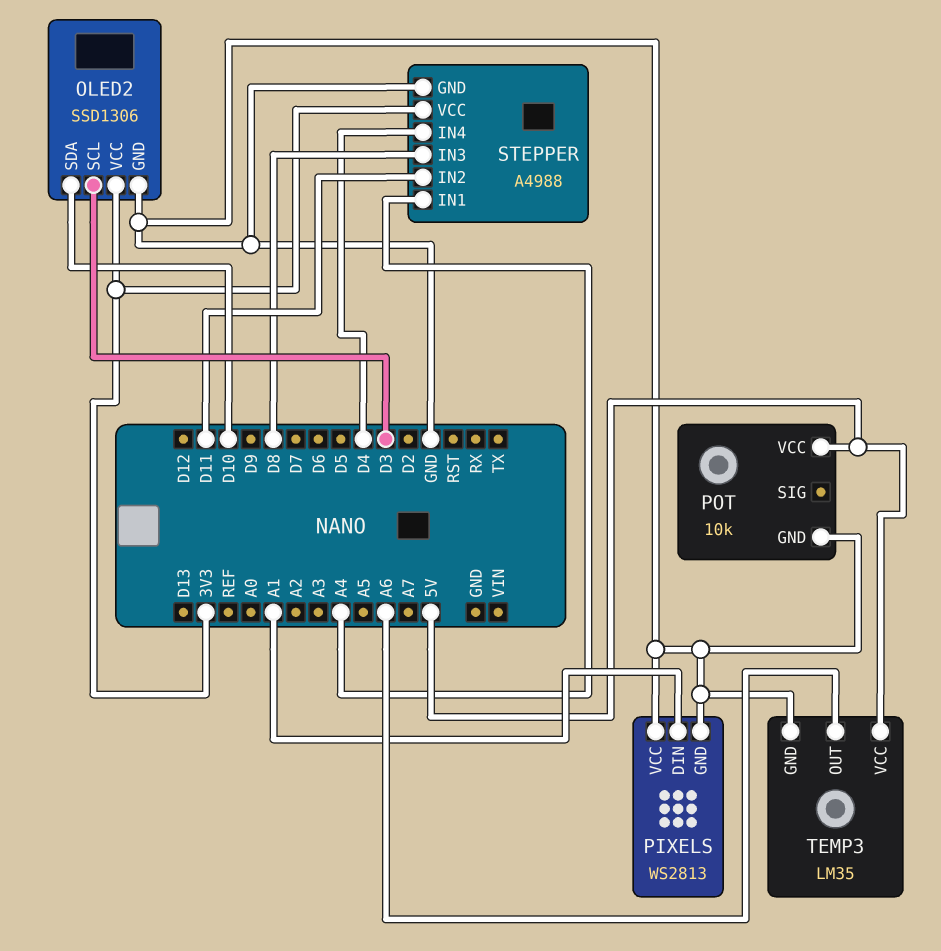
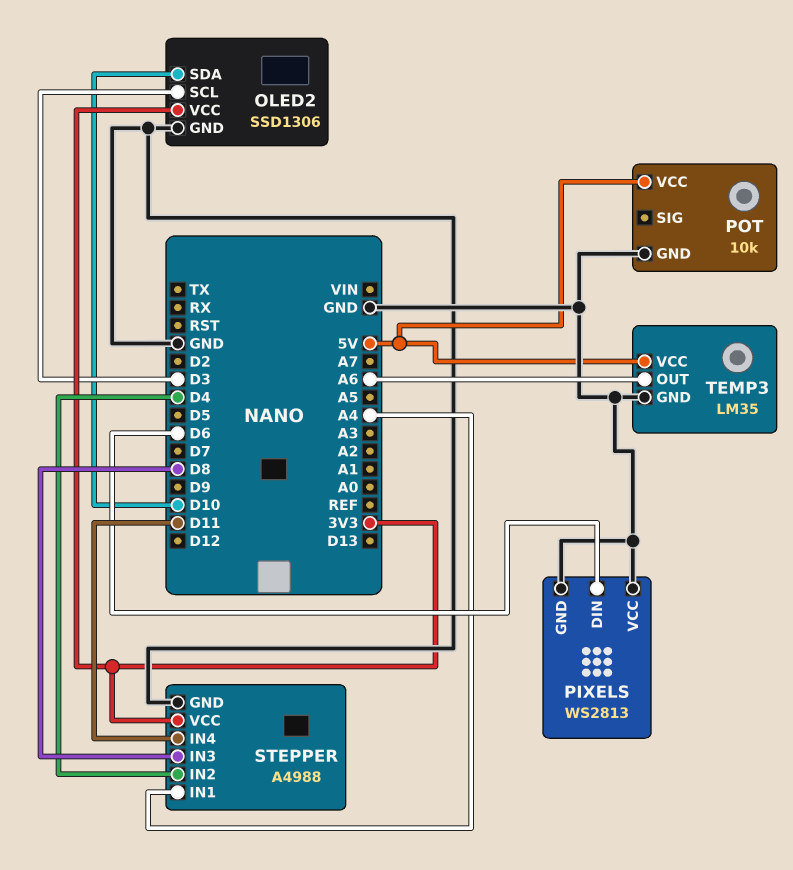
PIXELS pin DIN: A1 -> D6
STEPPER pin IN2: D11 -> D4
STEPPER pin IN4: D4 -> D11

